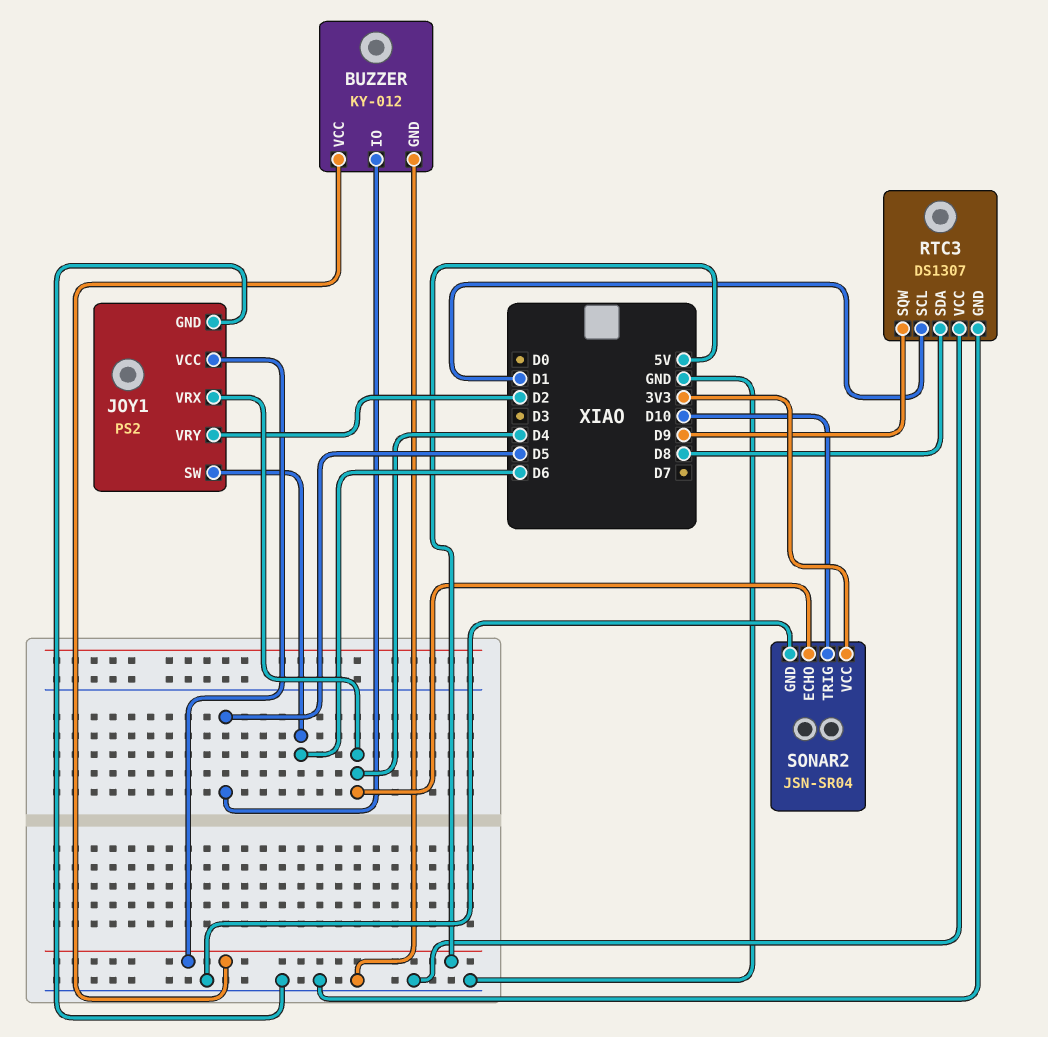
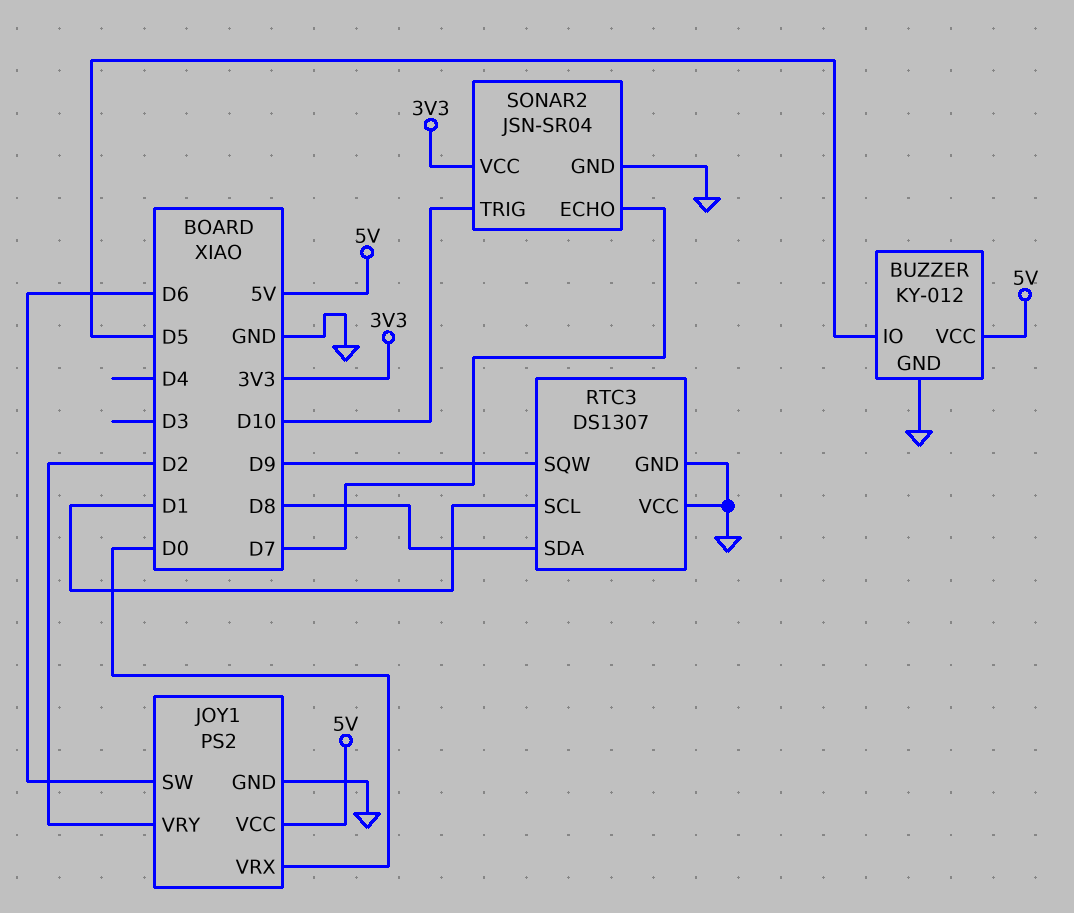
JOY1 pin VRX: D4 -> D0
SONAR2 pin ECHO: D4 -> D7

